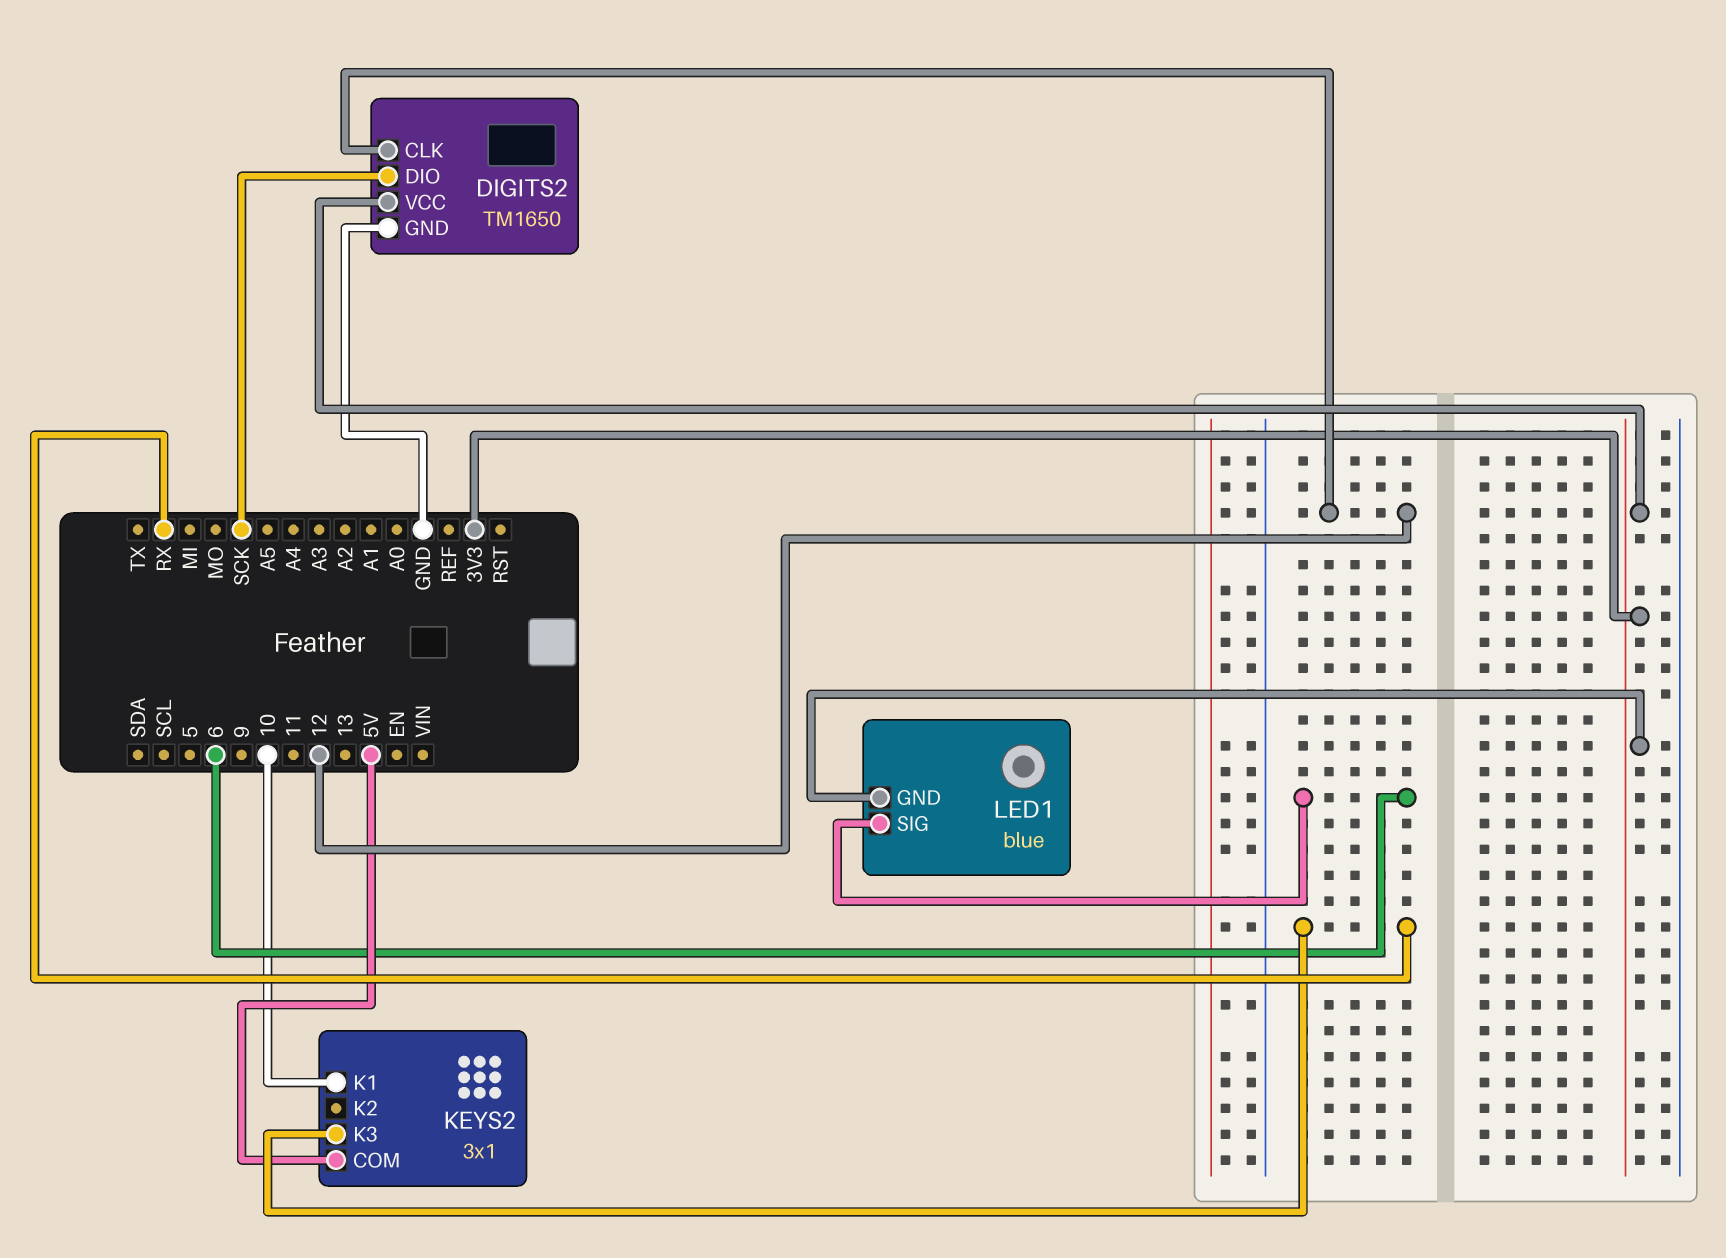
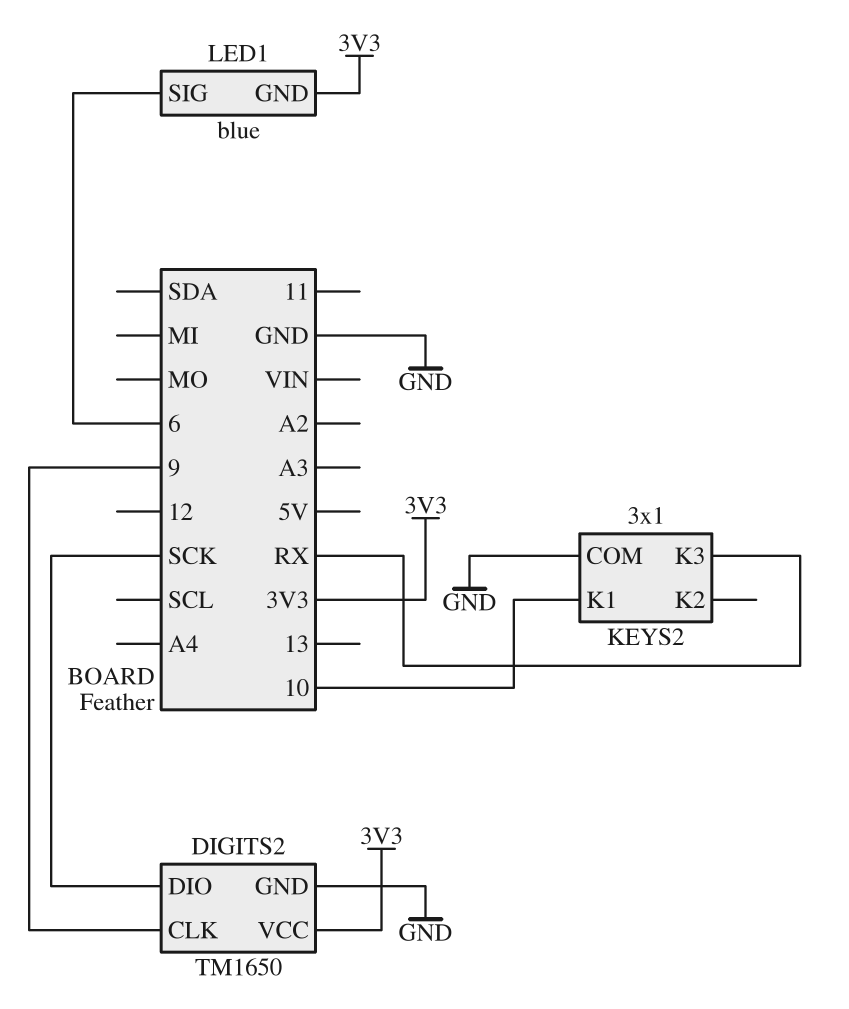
DIGITS2 pin CLK: 12 -> 9
KEYS2 pin COM: 5V -> GND

